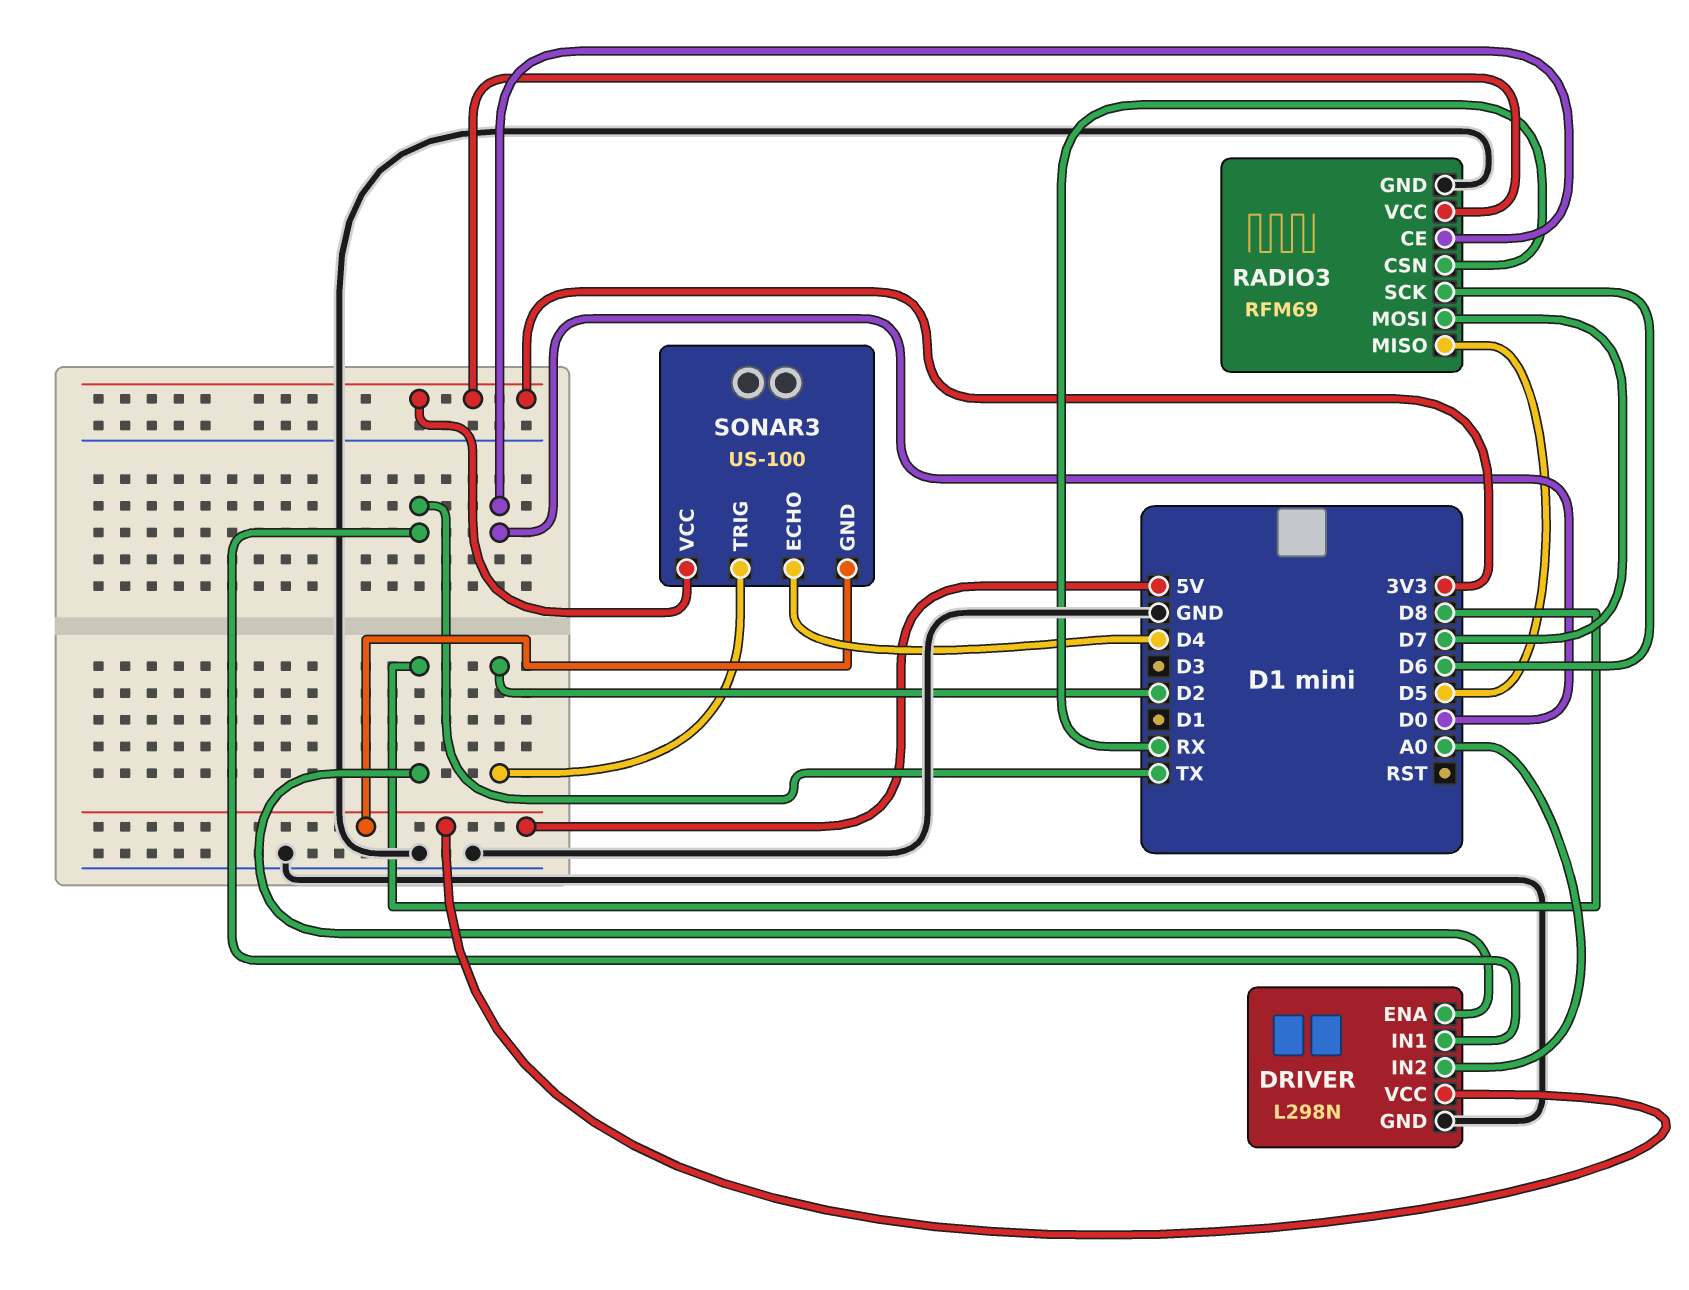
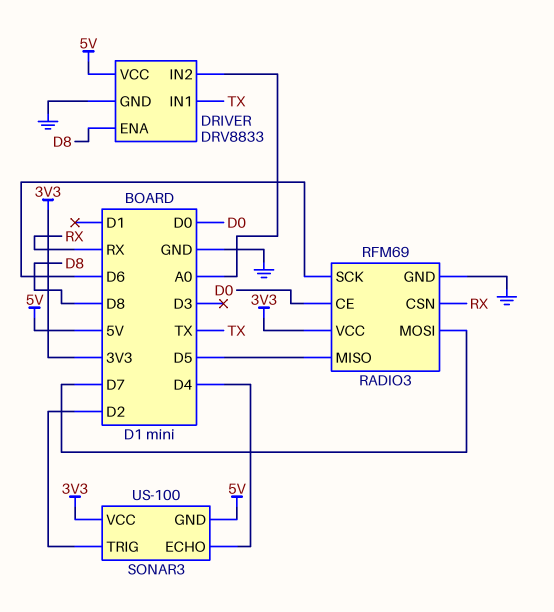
DRIVER: L298N -> DRV8833

